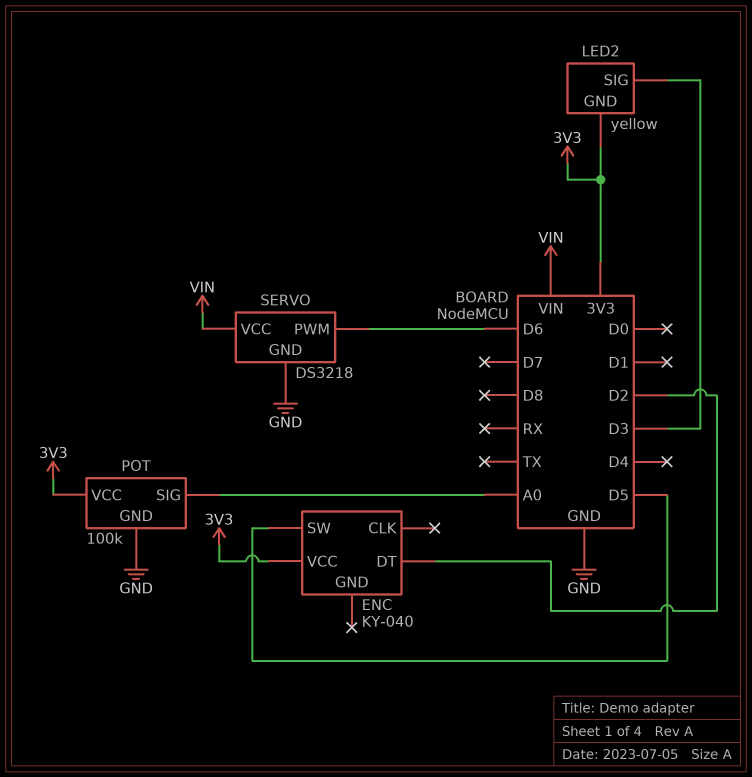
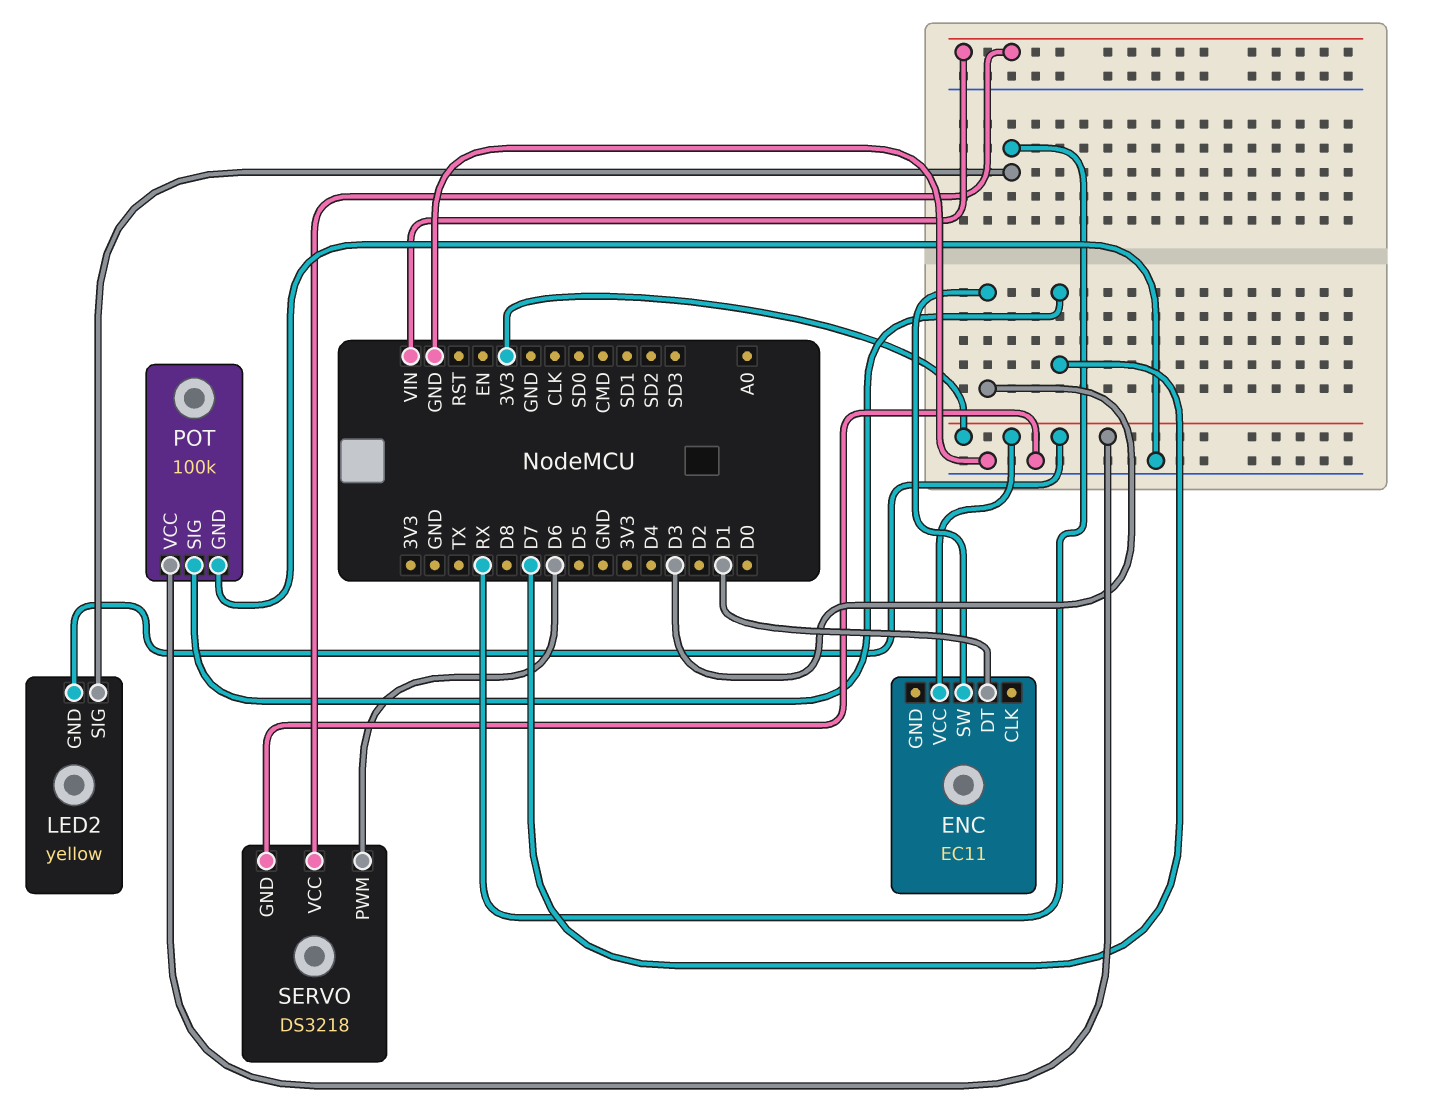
ENC: KY-040 -> EC11
ENC pin DT: D2 -> D1
ENC pin SW: D5 -> D3
LED2 pin SIG: D3 -> RX
POT pin SIG: A0 -> D7

